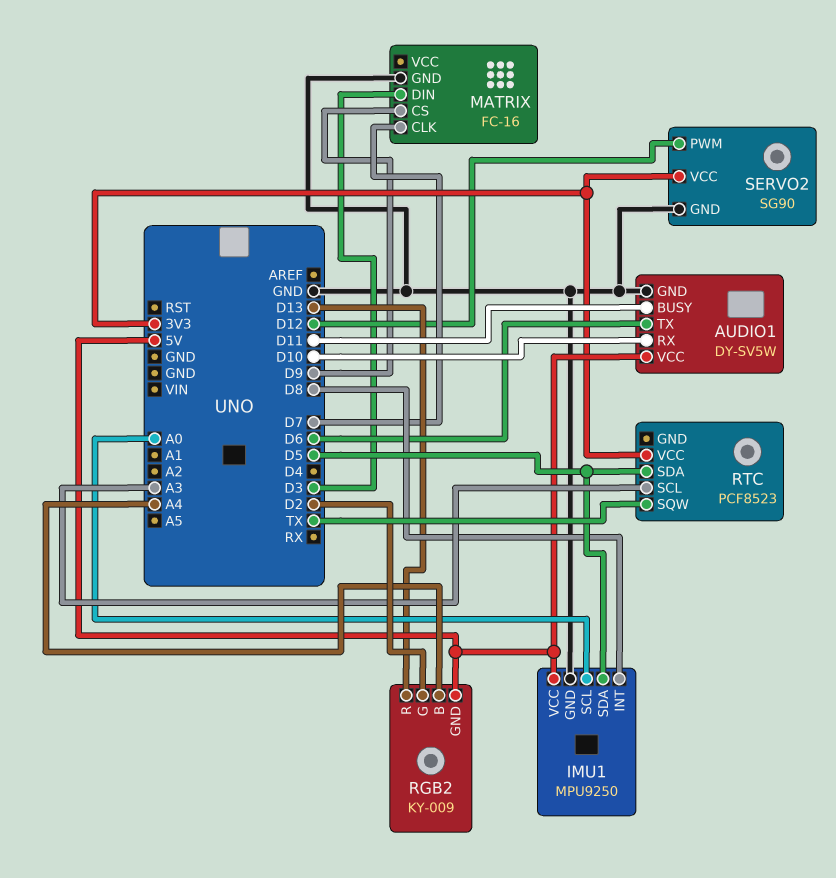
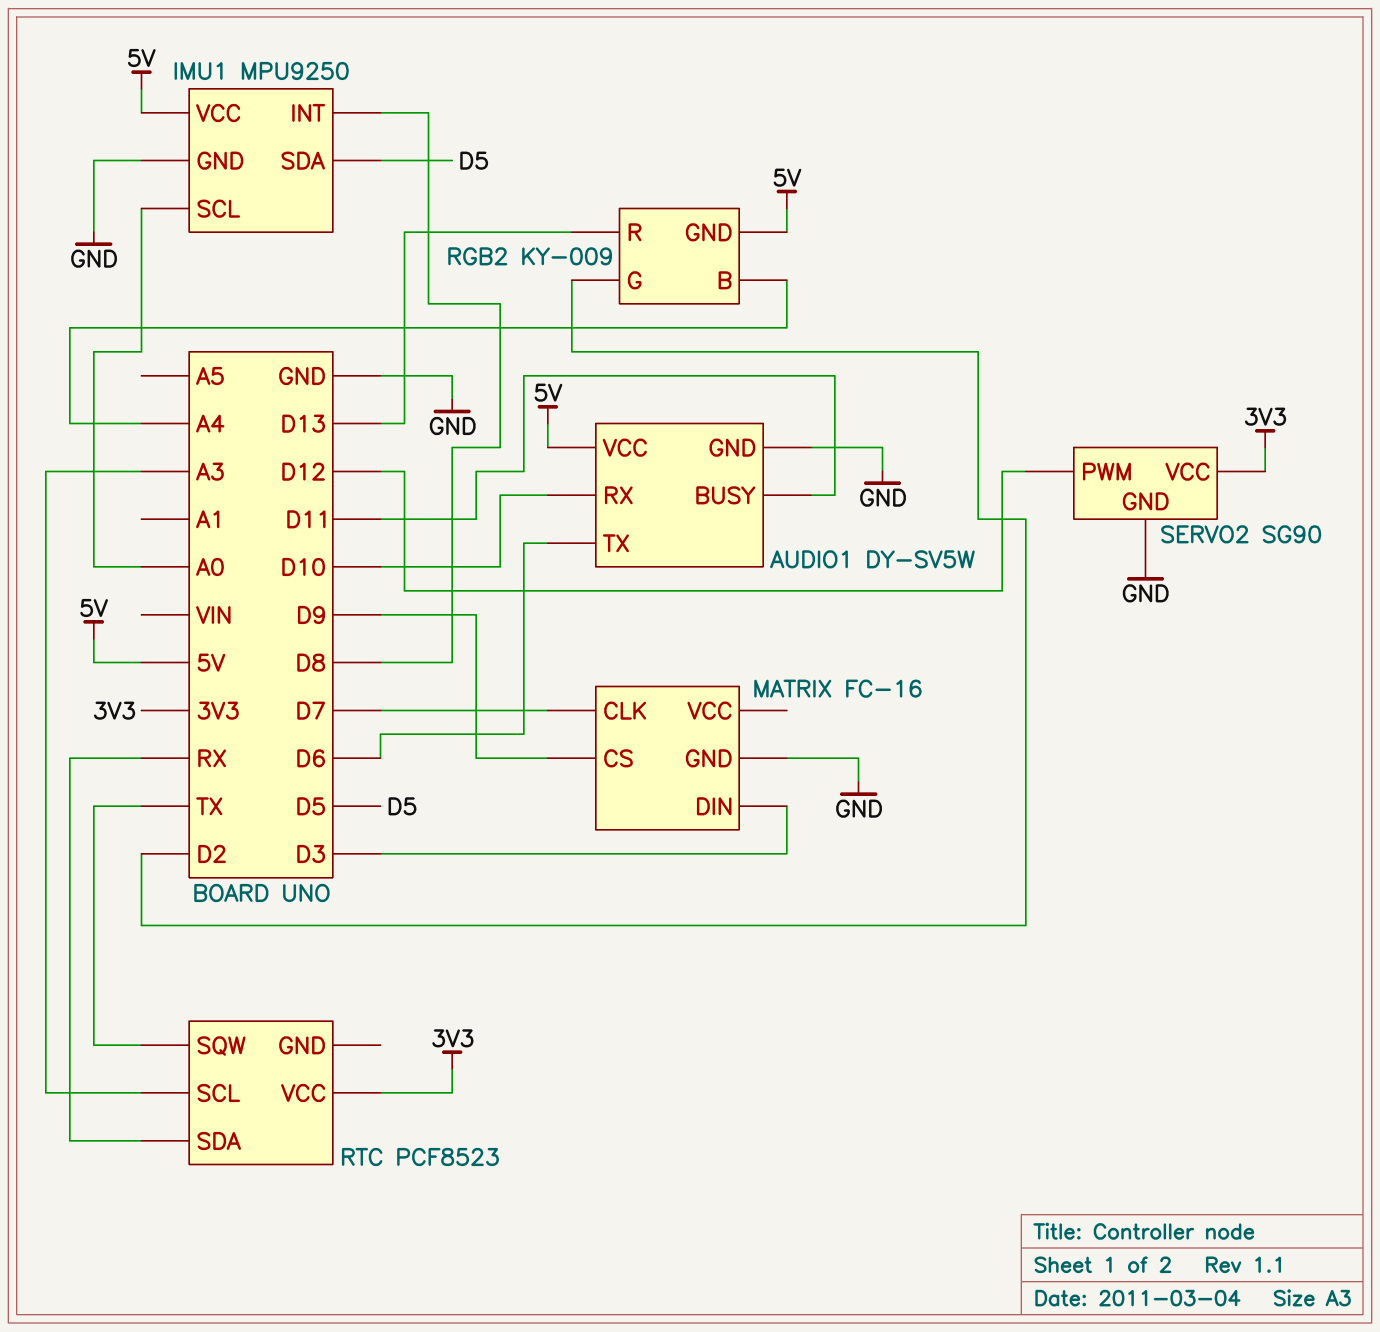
RTC pin SDA: D5 -> RX

